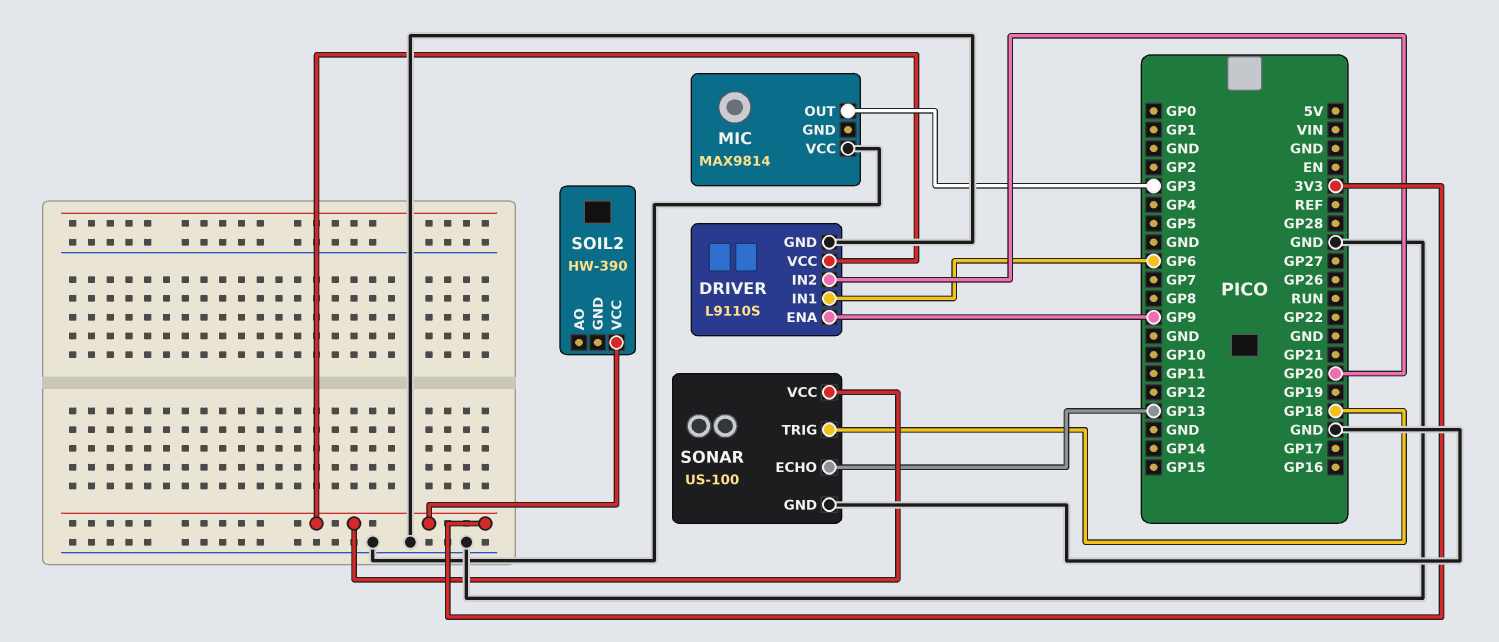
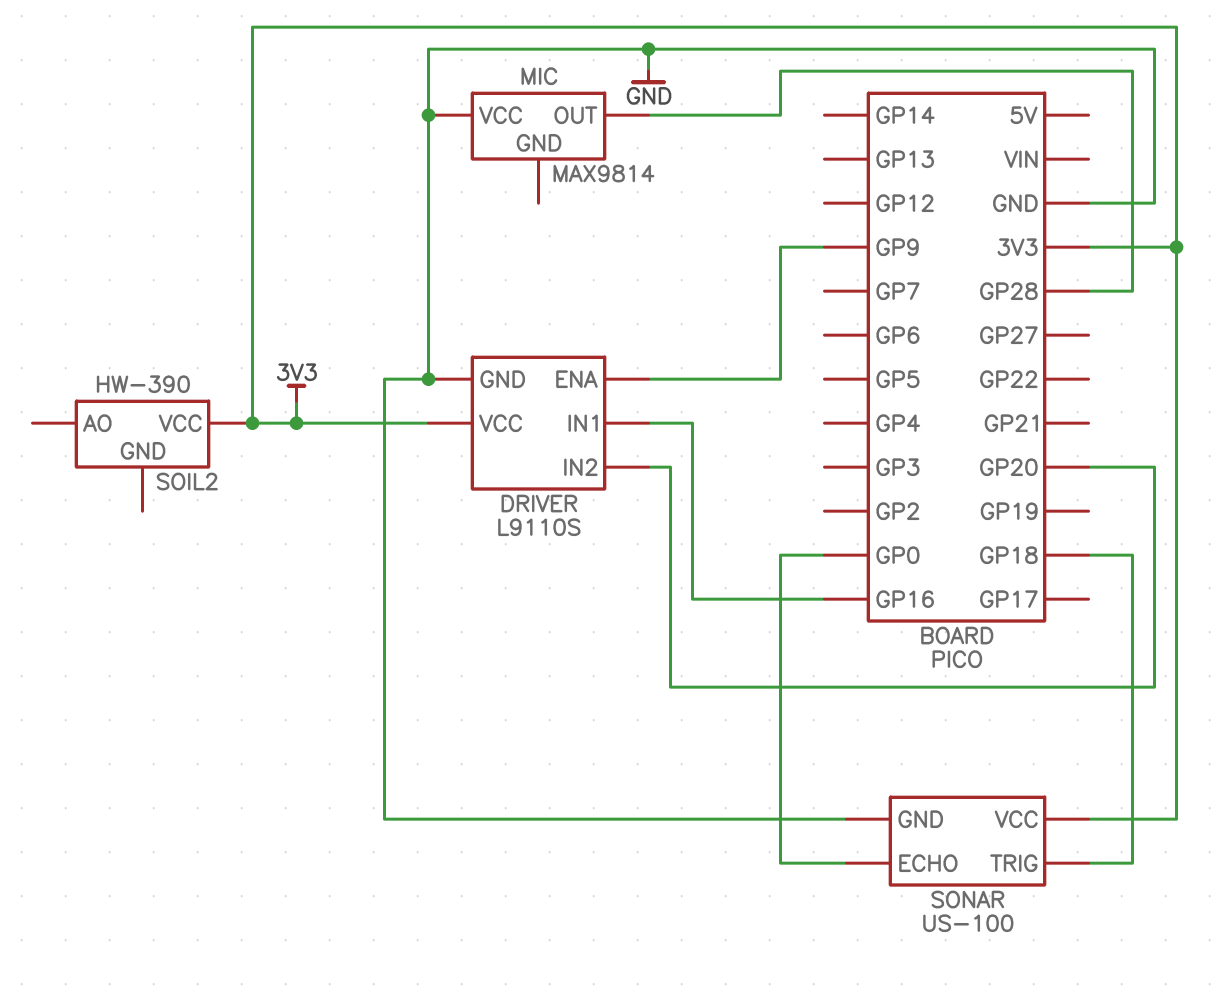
DRIVER pin IN1: GP6 -> GP16
MIC pin OUT: GP3 -> GP28
SONAR pin ECHO: GP13 -> GP0

